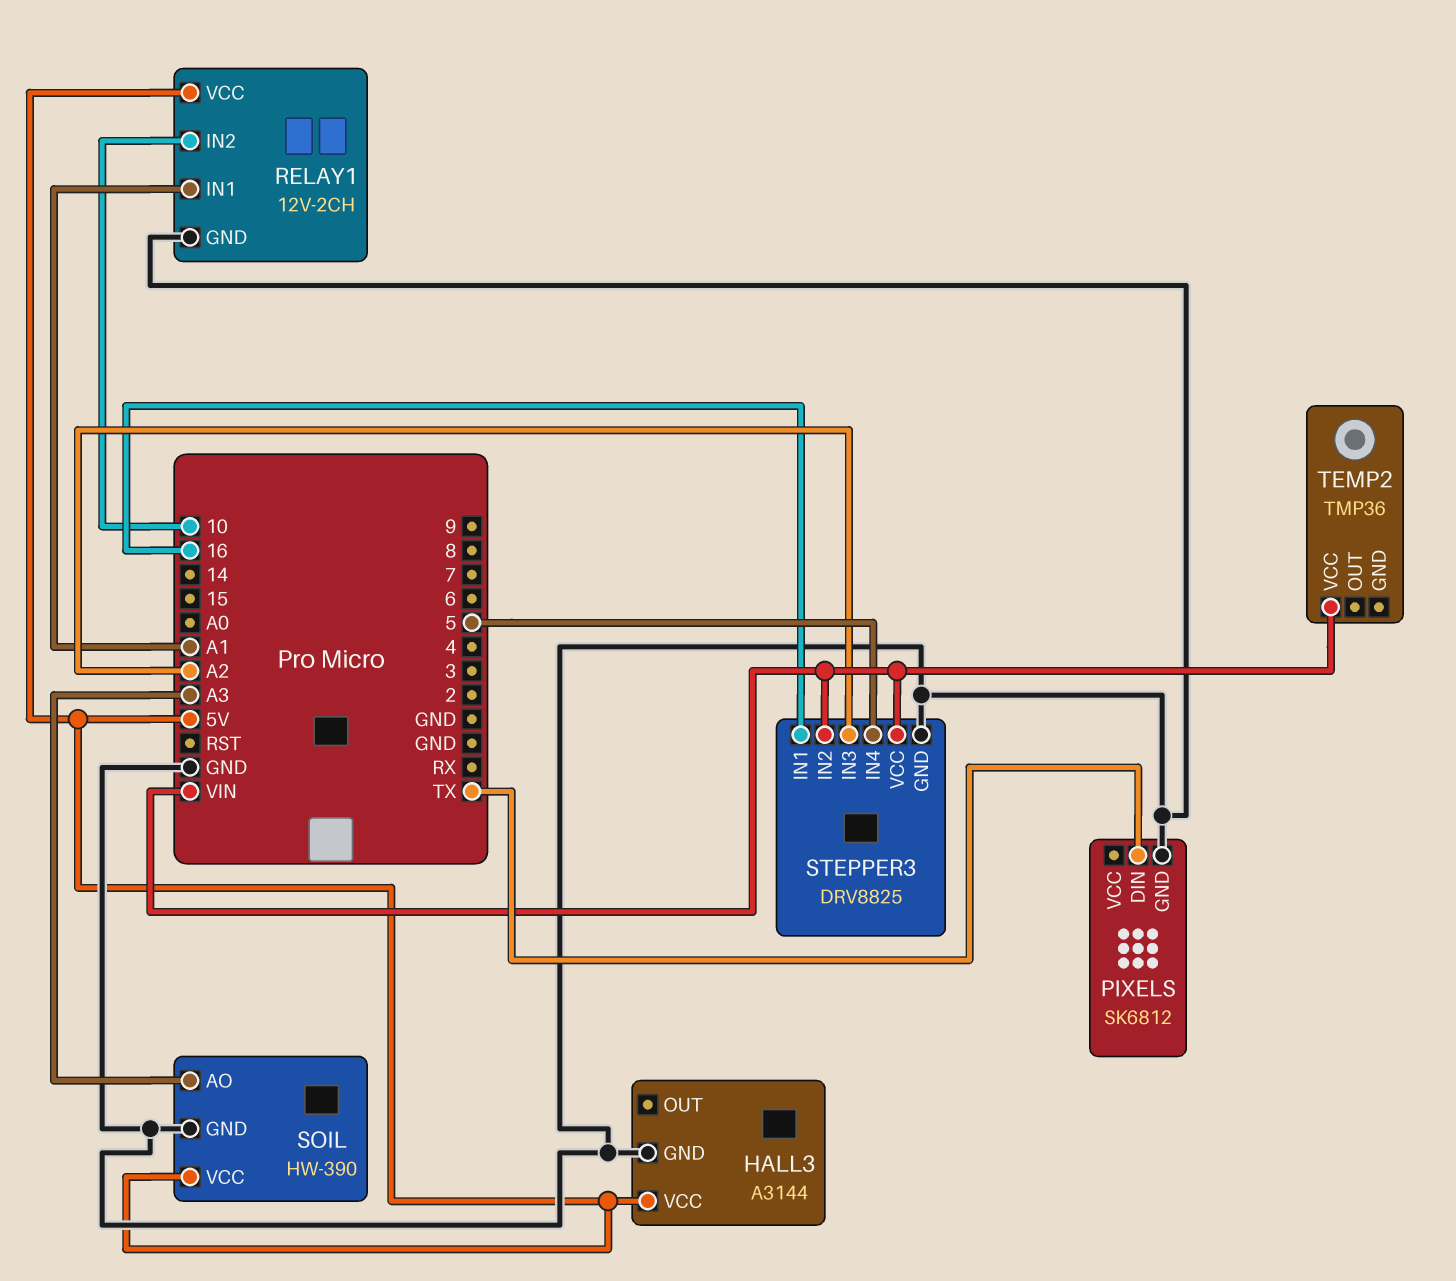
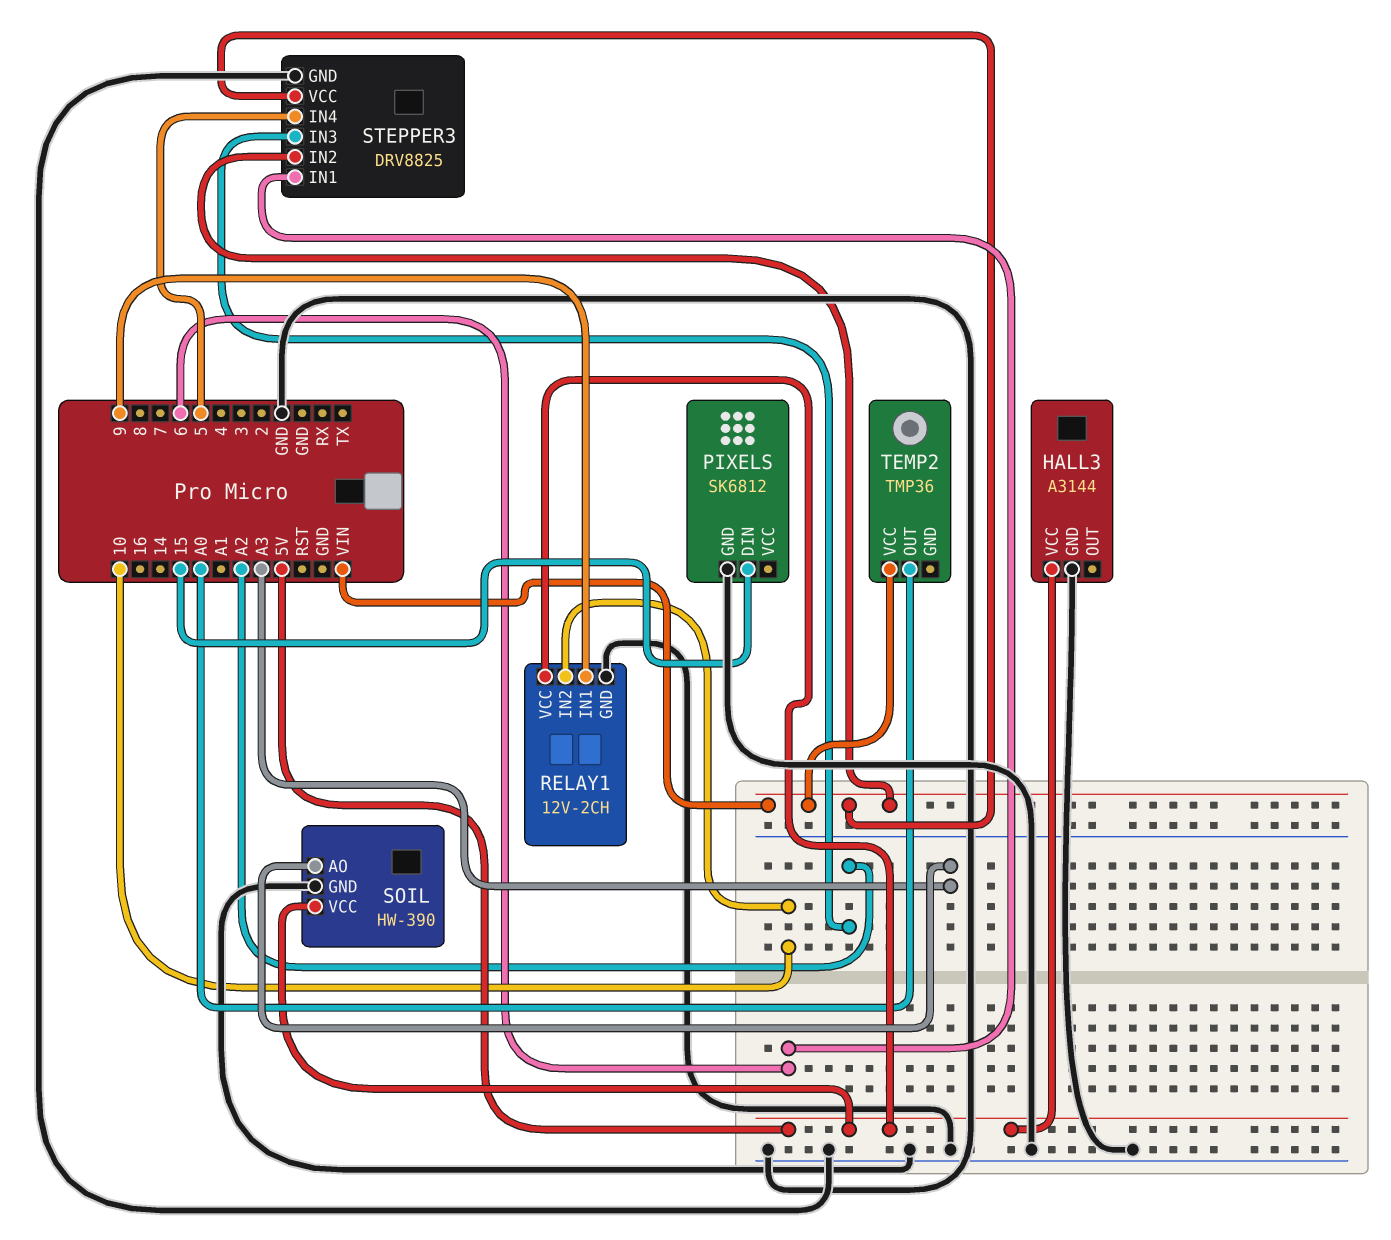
PIXELS pin DIN: TX -> 15
RELAY1 pin IN1: A1 -> 9
STEPPER3 pin IN1: 16 -> 6
TEMP2 pin OUT: none -> A0

